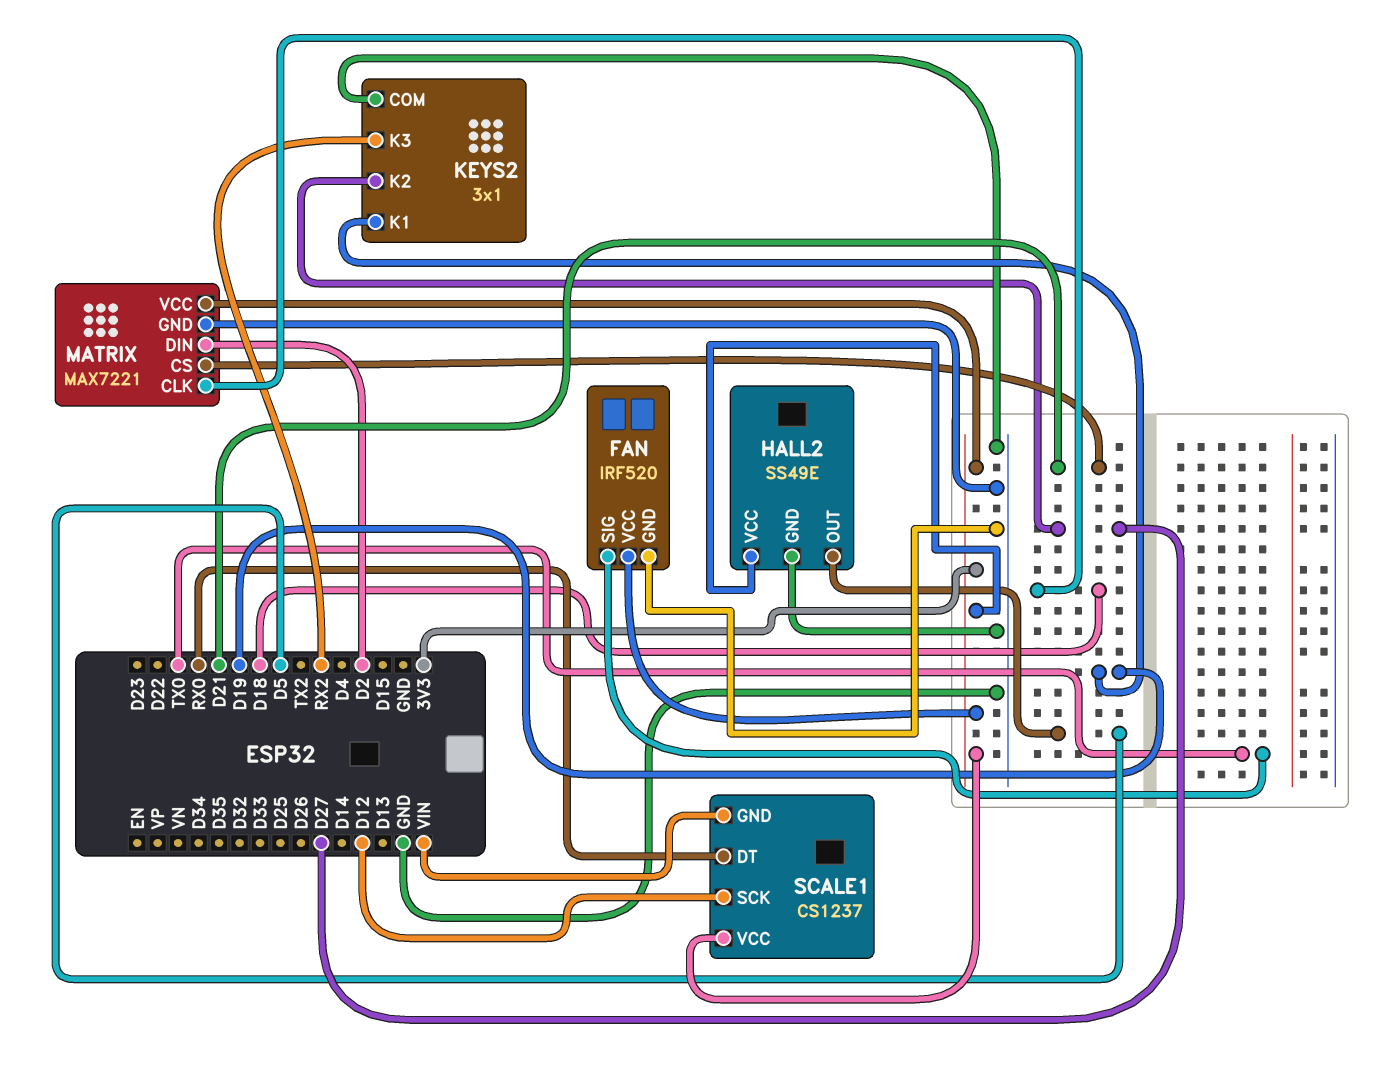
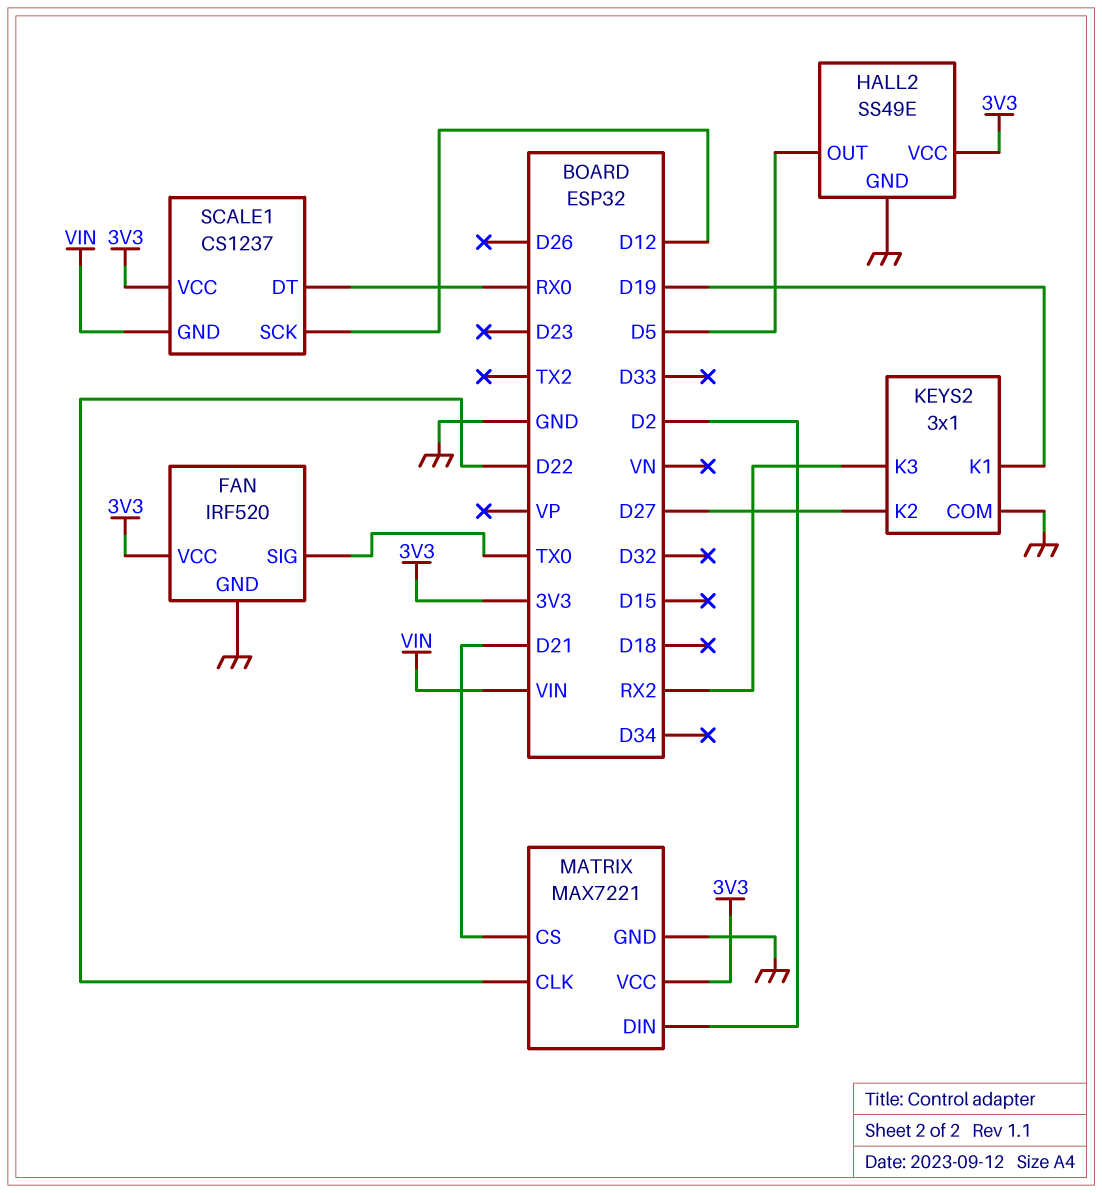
MATRIX pin CLK: D18 -> D22

